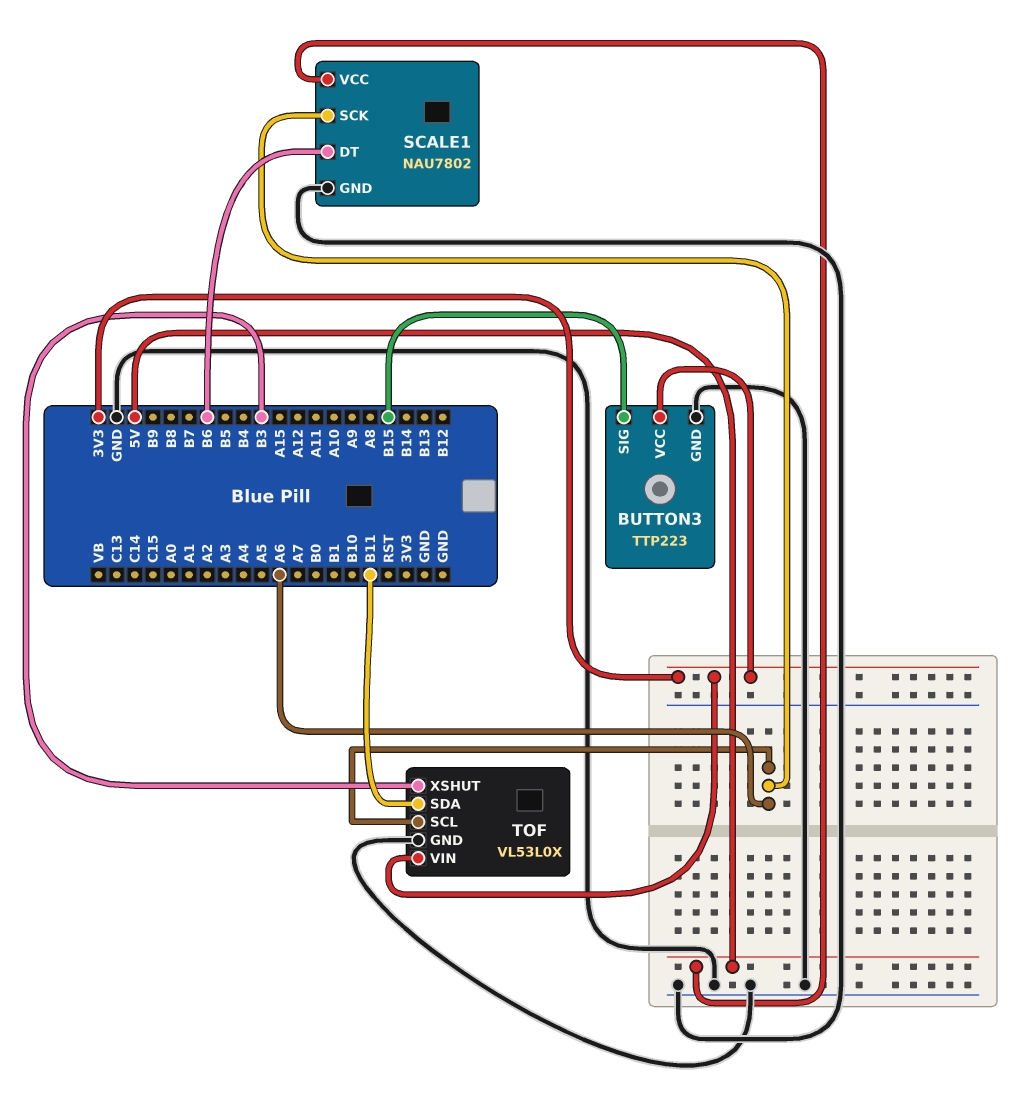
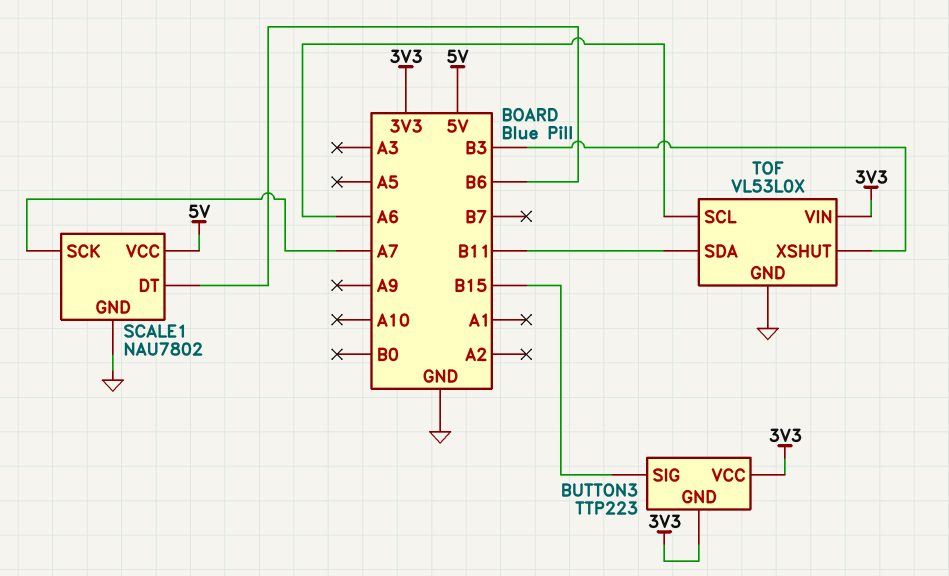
BUTTON3 pin GND: GND -> 3V3
SCALE1 pin SCK: A6 -> A7

